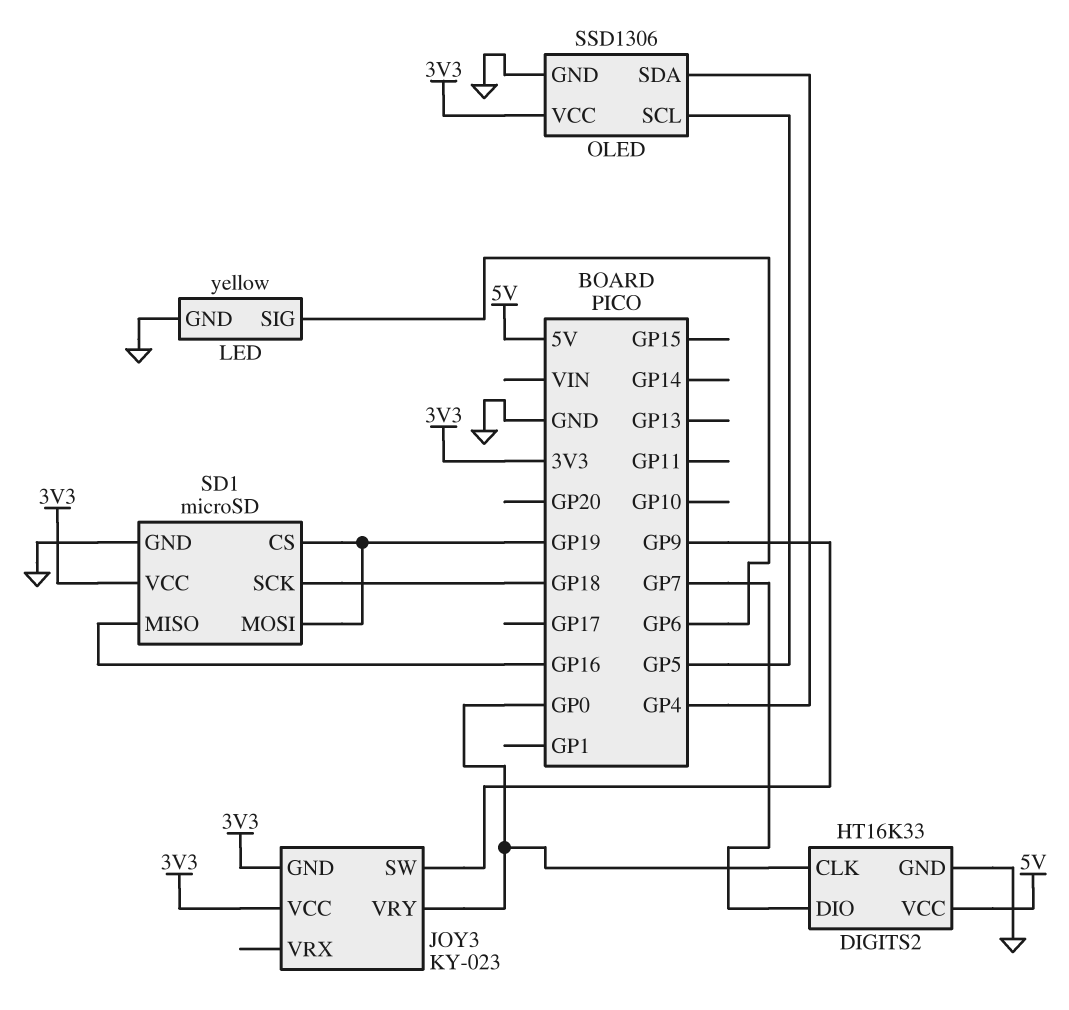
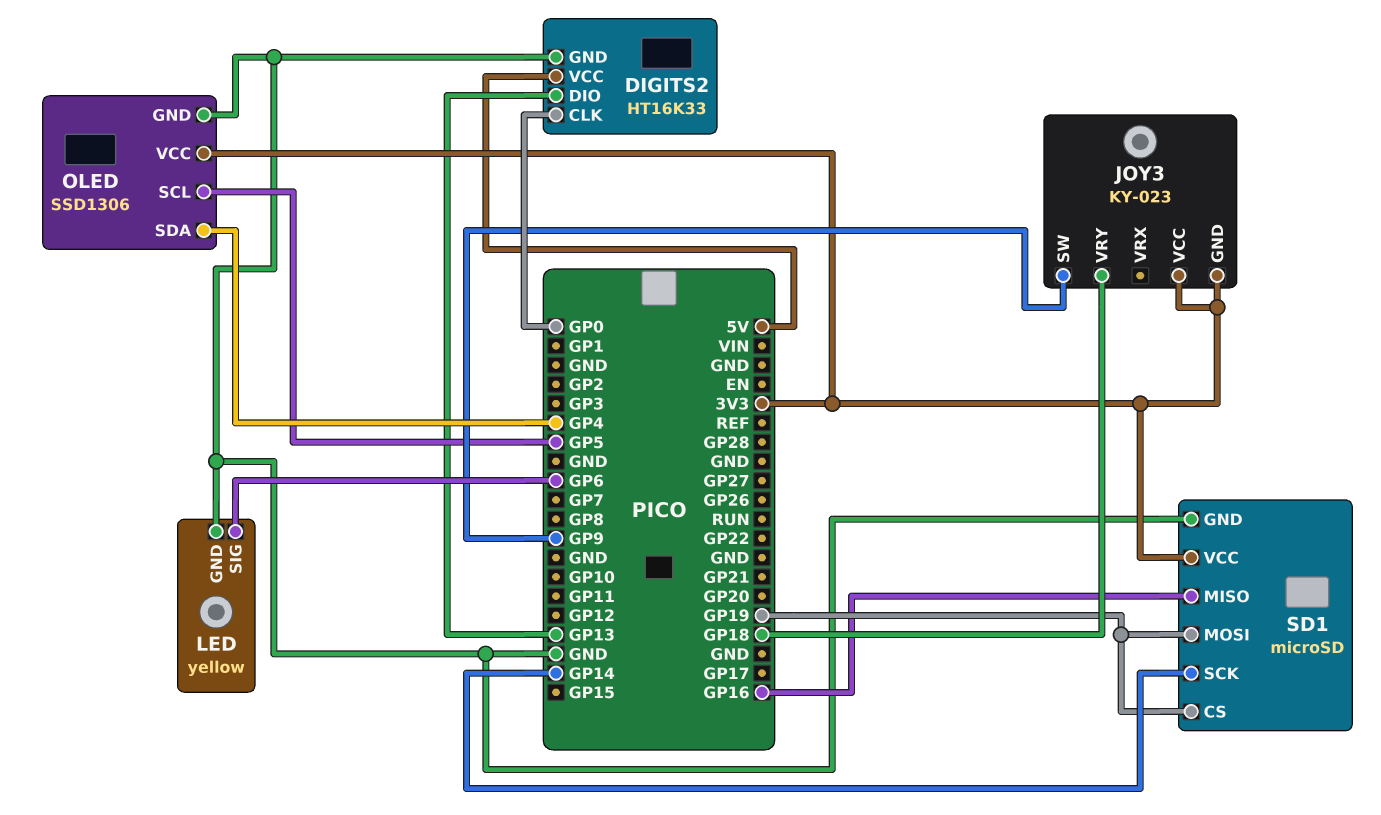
DIGITS2 pin DIO: GP7 -> GP13
JOY3 pin VRY: GP0 -> GP18
SD1 pin SCK: GP18 -> GP14

